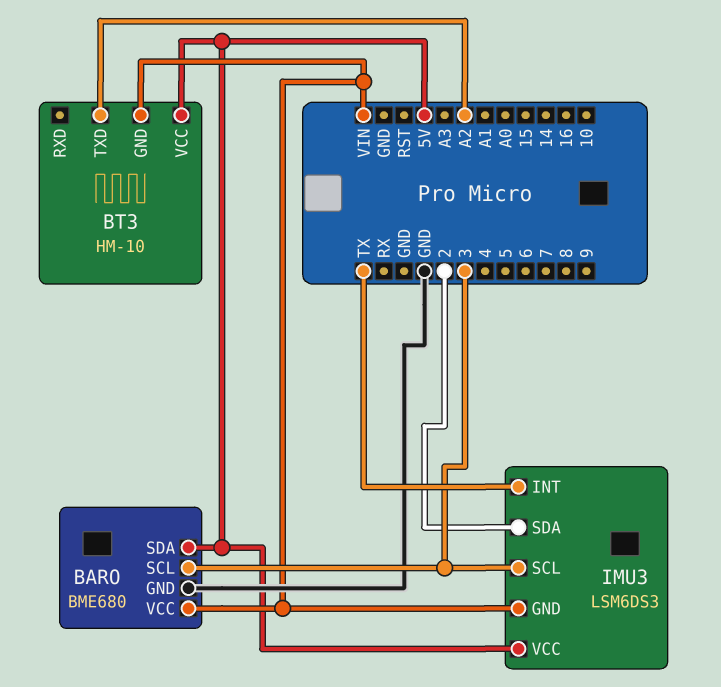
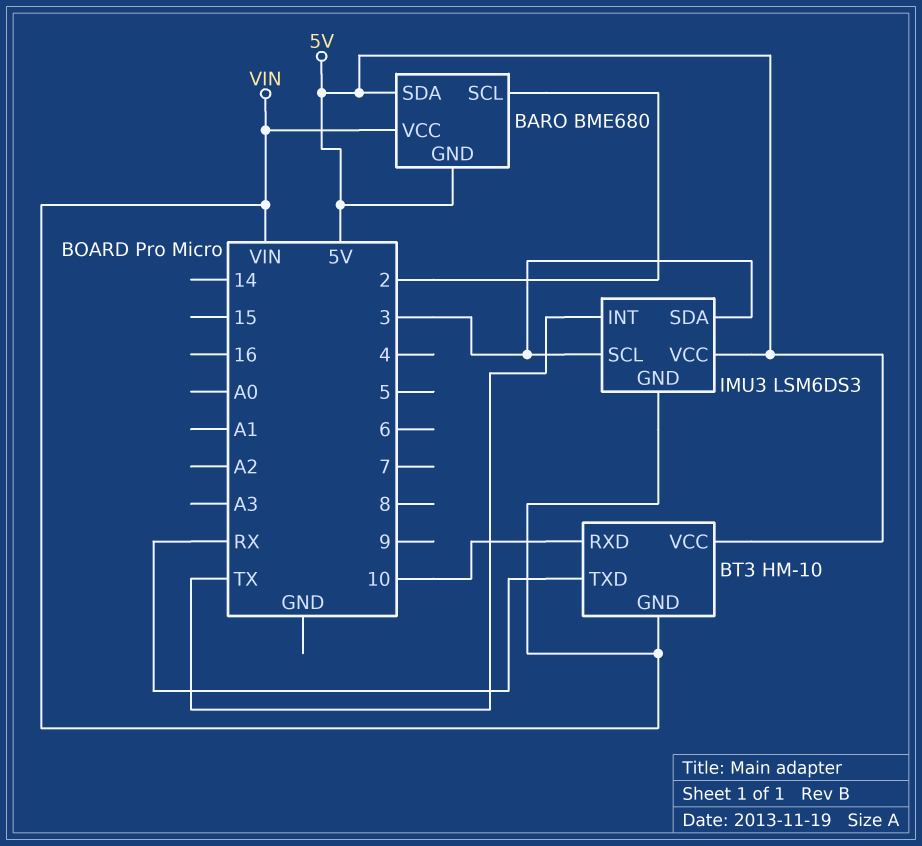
BARO pin GND: GND -> 5V
BARO pin SCL: 3 -> 2
BT3 pin RXD: none -> 10
BT3 pin TXD: A2 -> RX
IMU3 pin SDA: 2 -> 3

